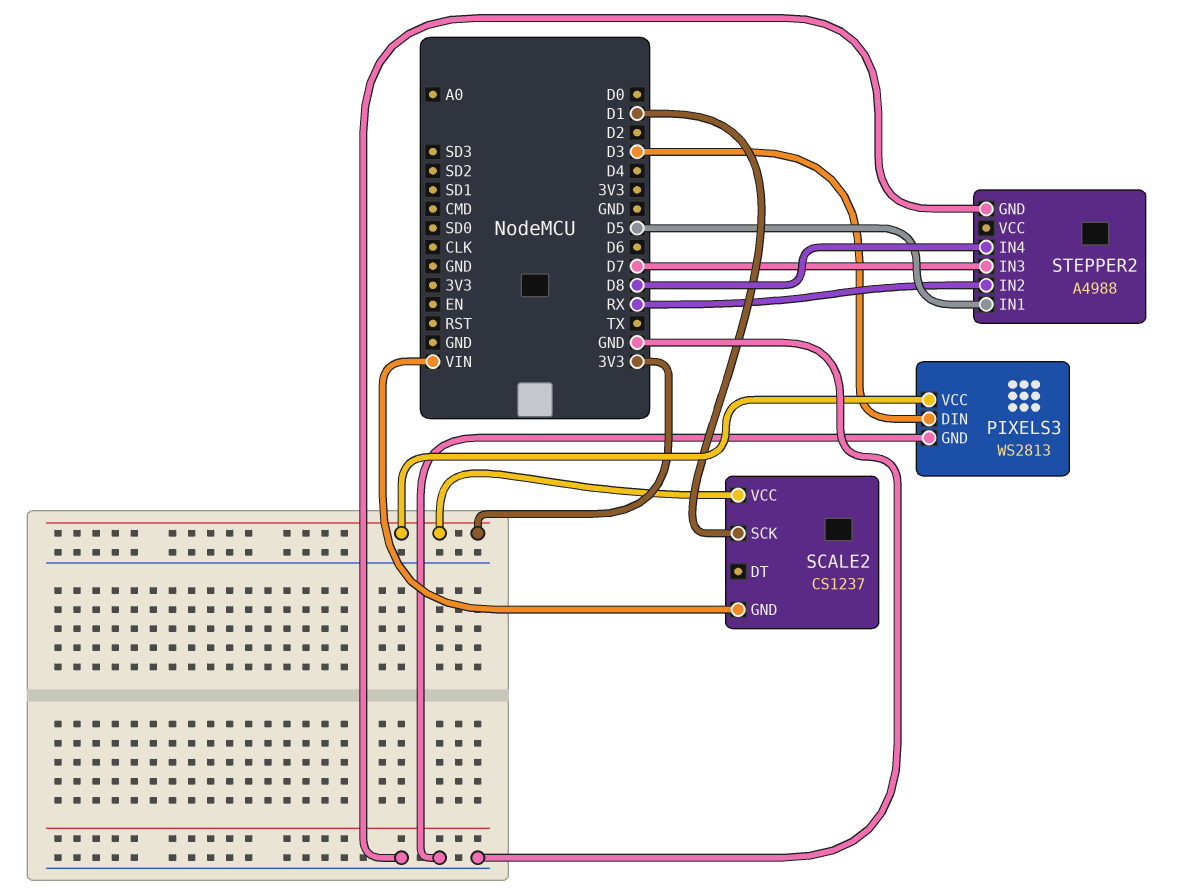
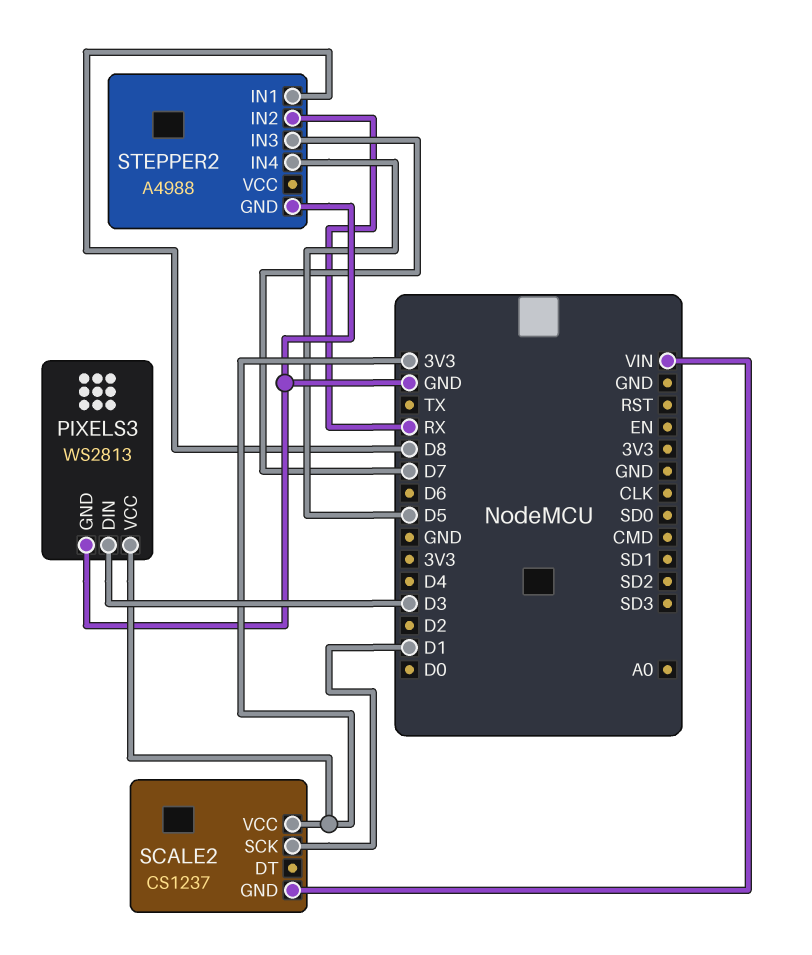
STEPPER2 pin IN1: D5 -> D8
STEPPER2 pin IN4: D8 -> D5

